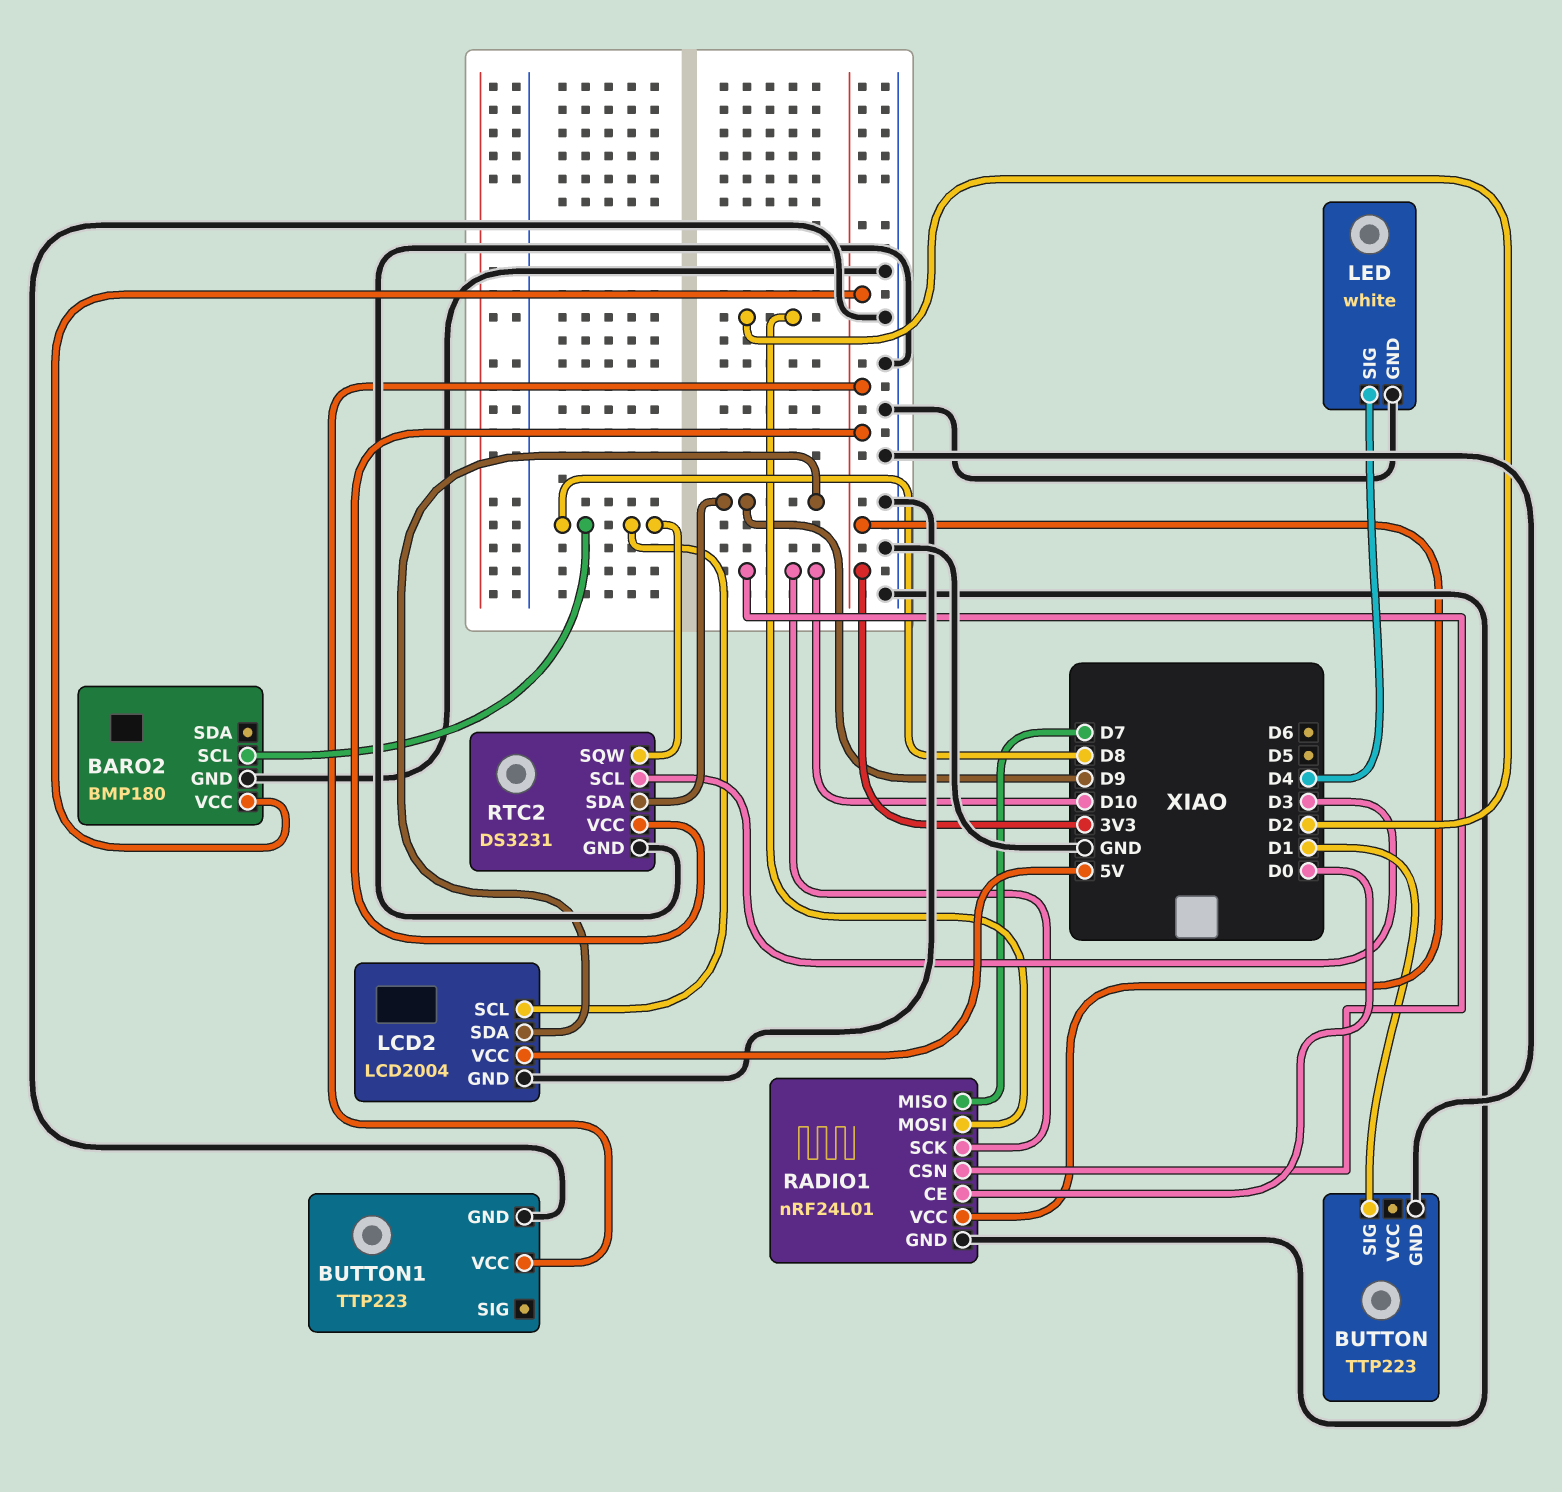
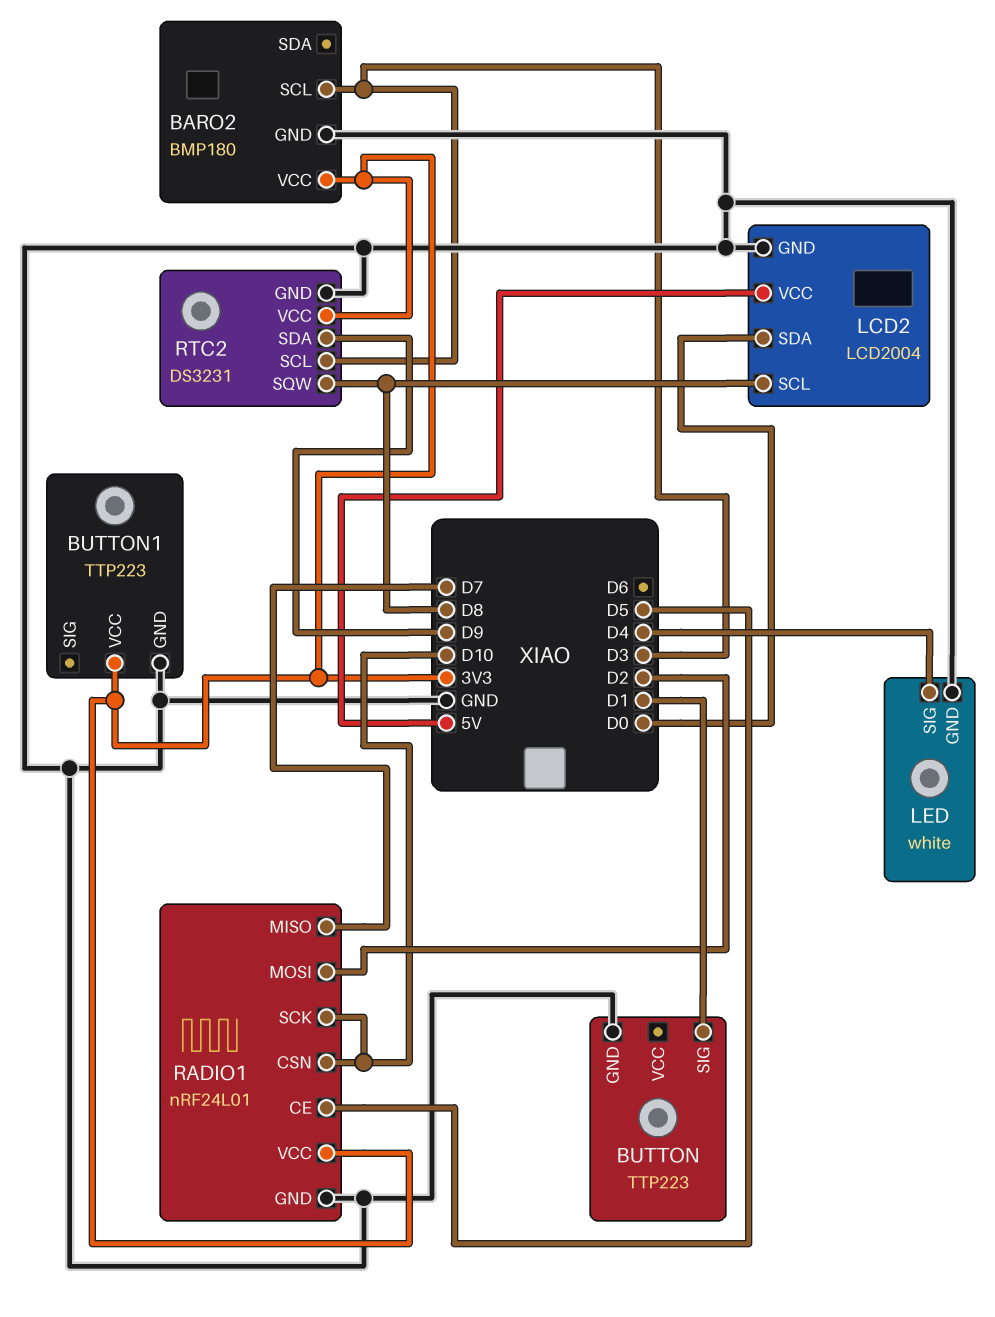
BARO2 pin SCL: D8 -> D3
LCD2 pin SDA: D9 -> D0
RADIO1 pin CE: D0 -> D5

